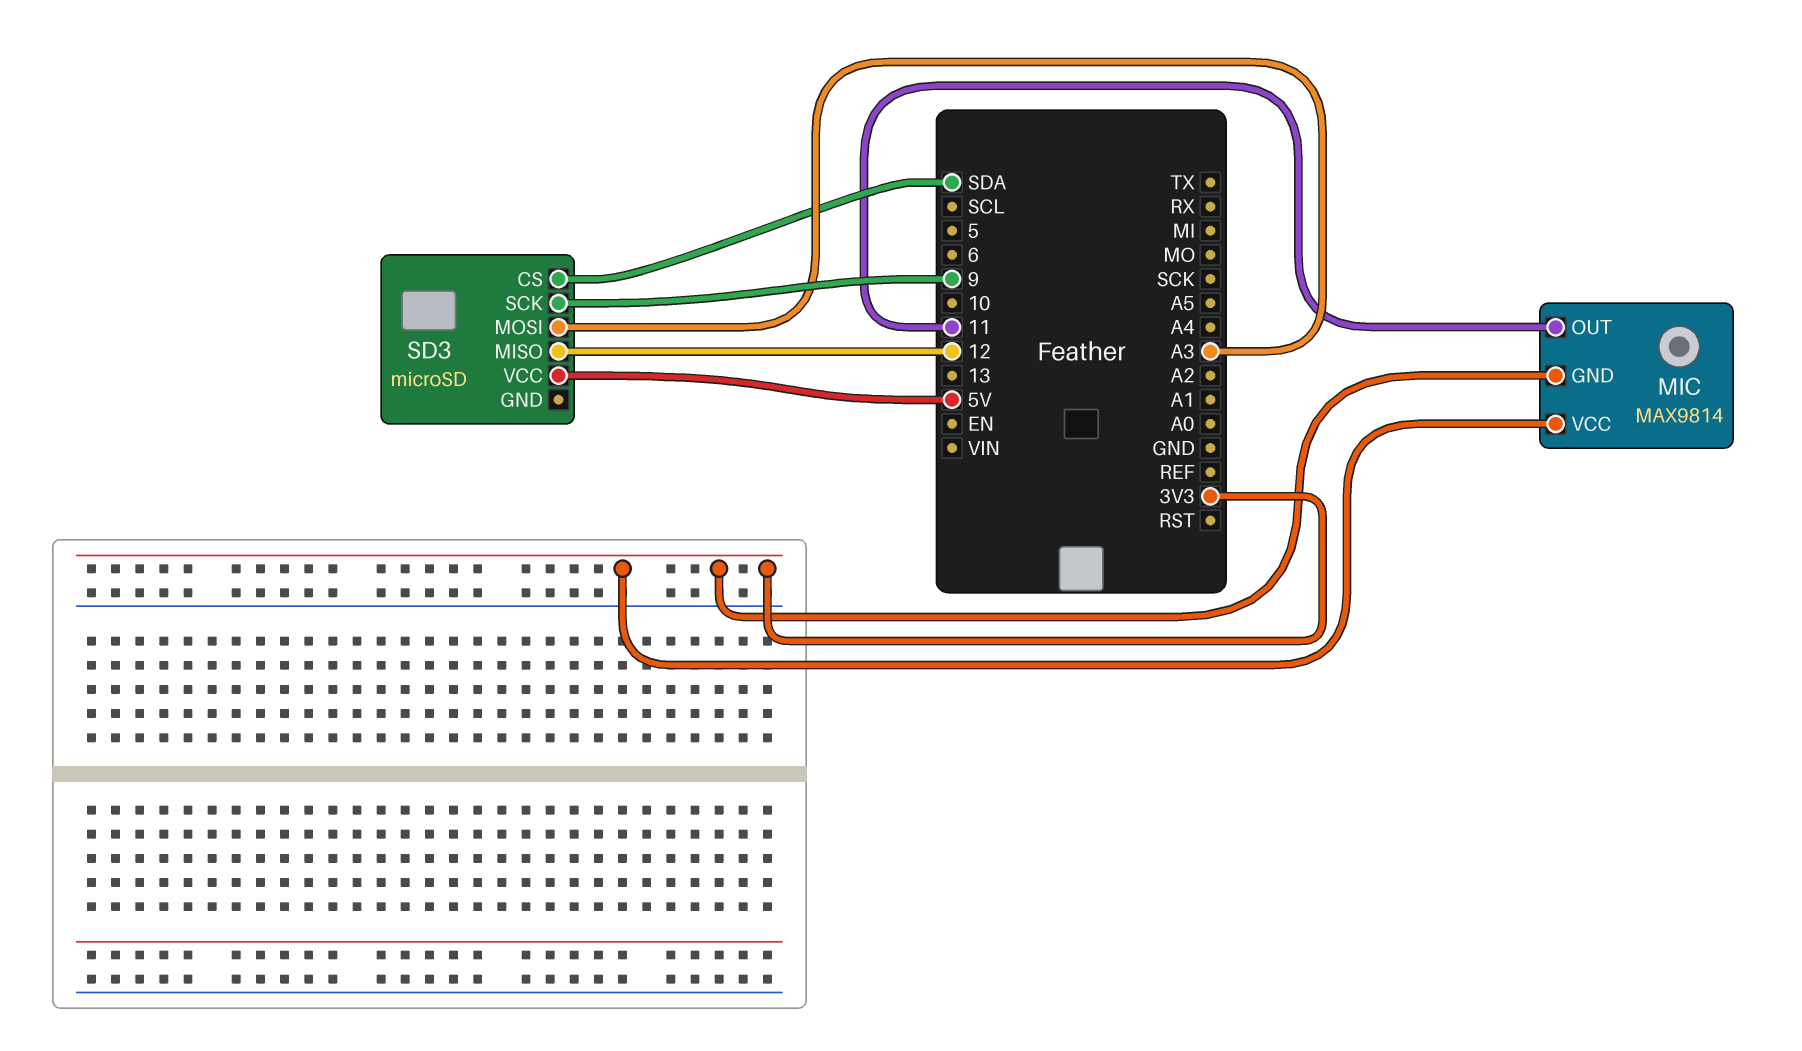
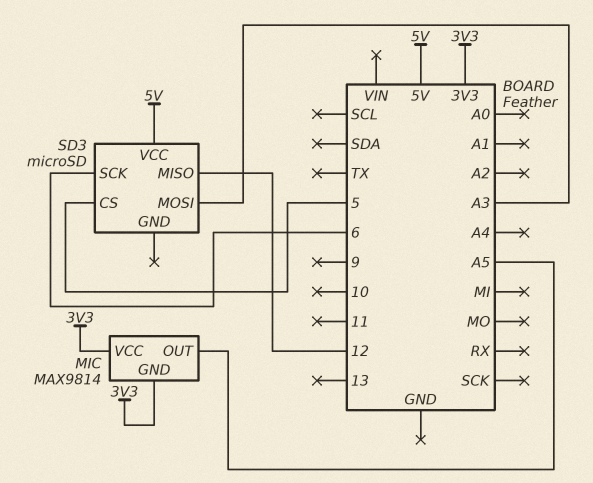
MIC pin OUT: 11 -> A5
SD3 pin CS: SDA -> 5
SD3 pin SCK: 9 -> 6

